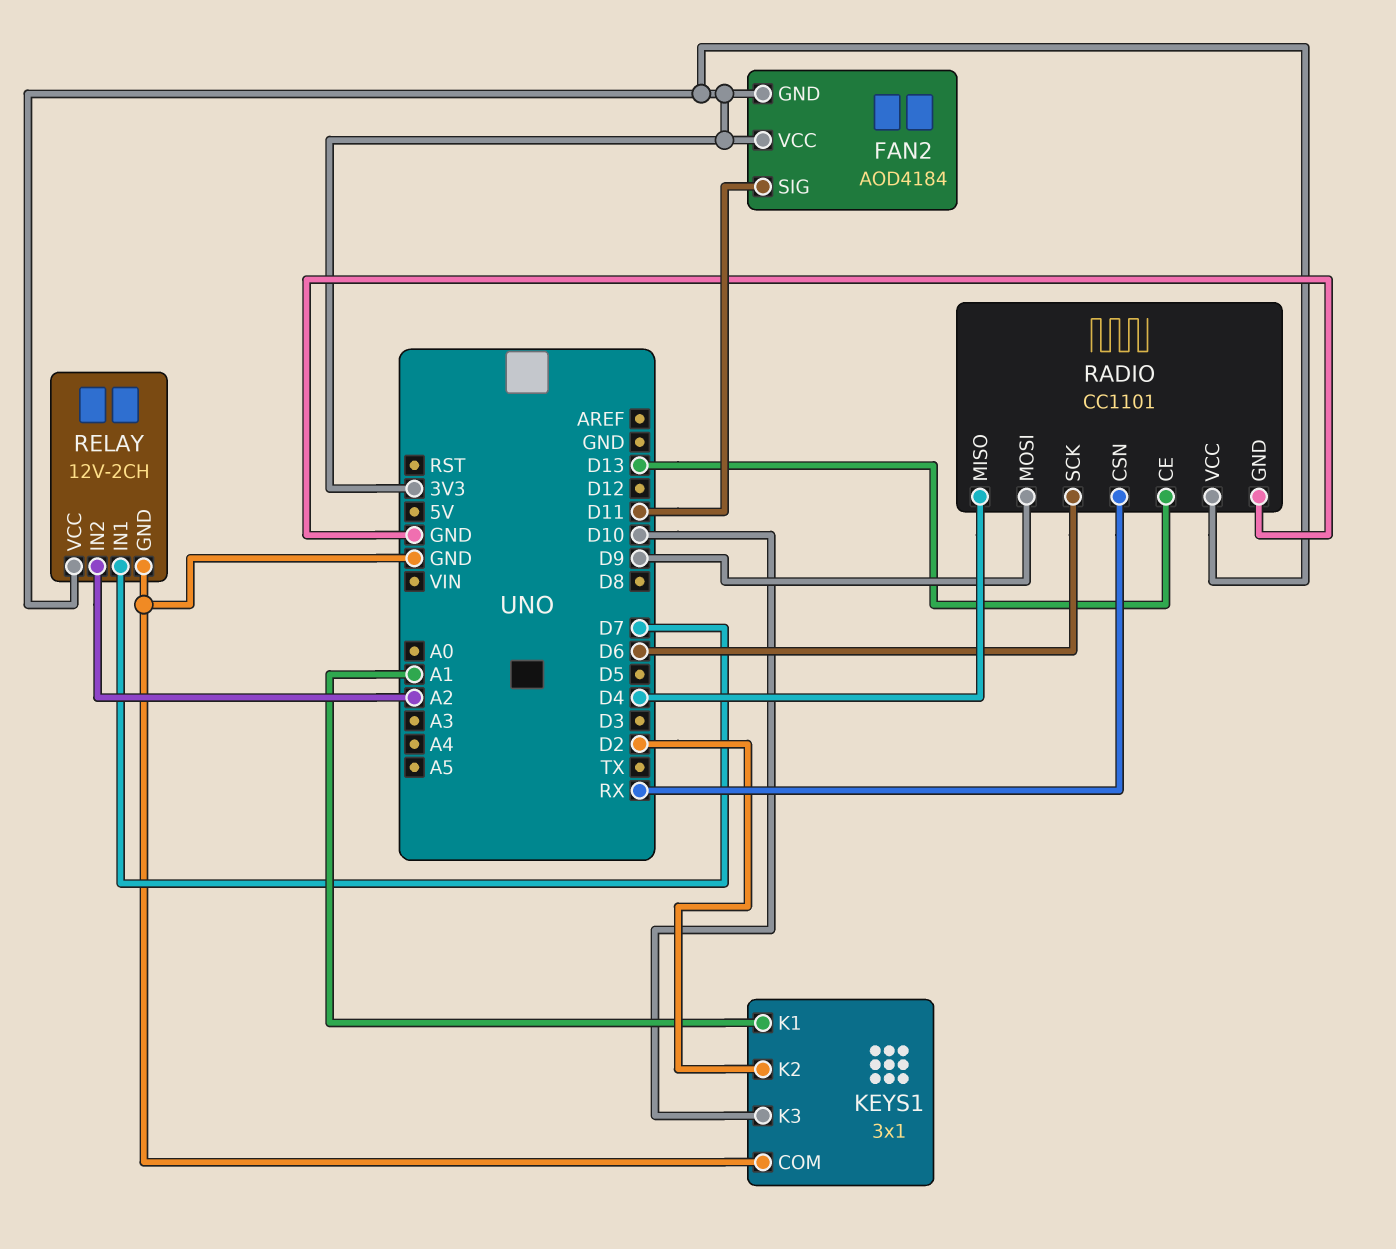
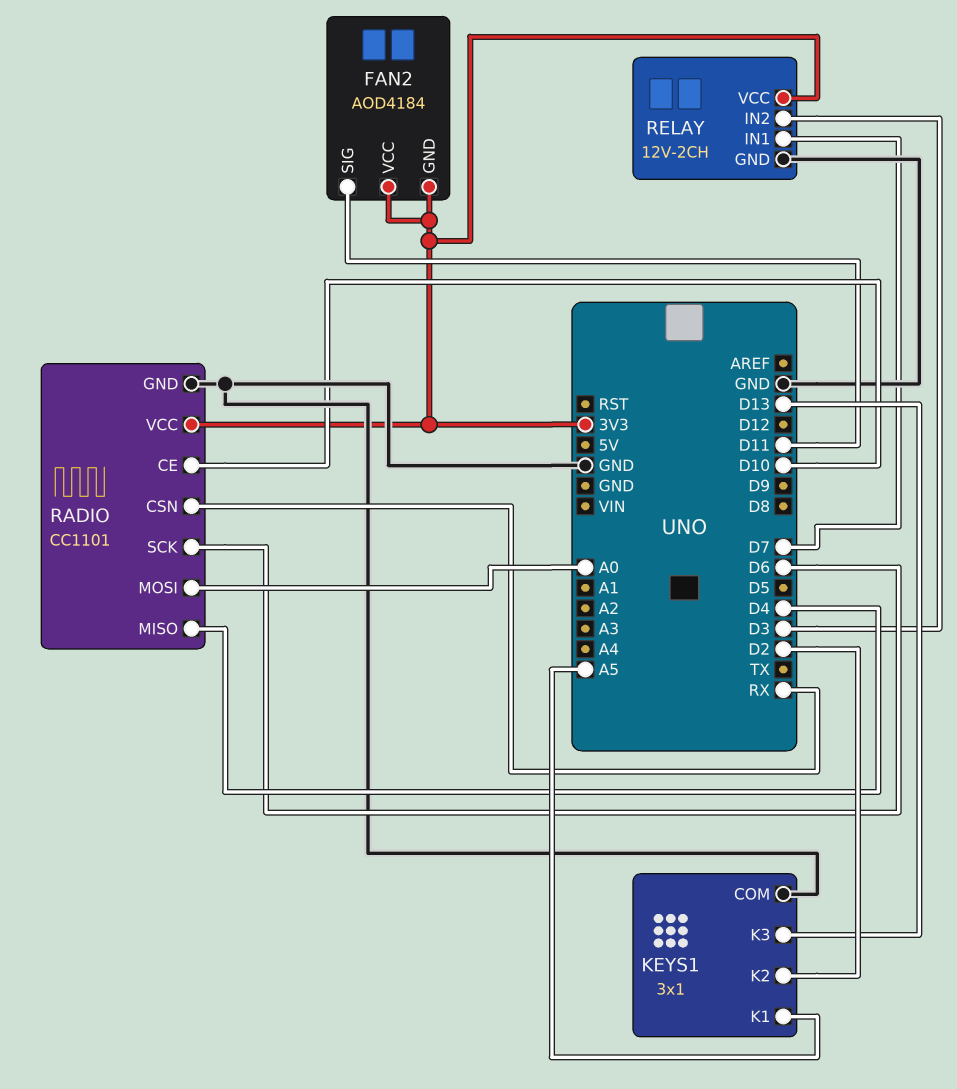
KEYS1 pin K1: A1 -> A5
KEYS1 pin K3: D10 -> D13
RADIO pin CE: D13 -> D10
RADIO pin MOSI: D9 -> A0
RELAY pin IN2: A2 -> D3

